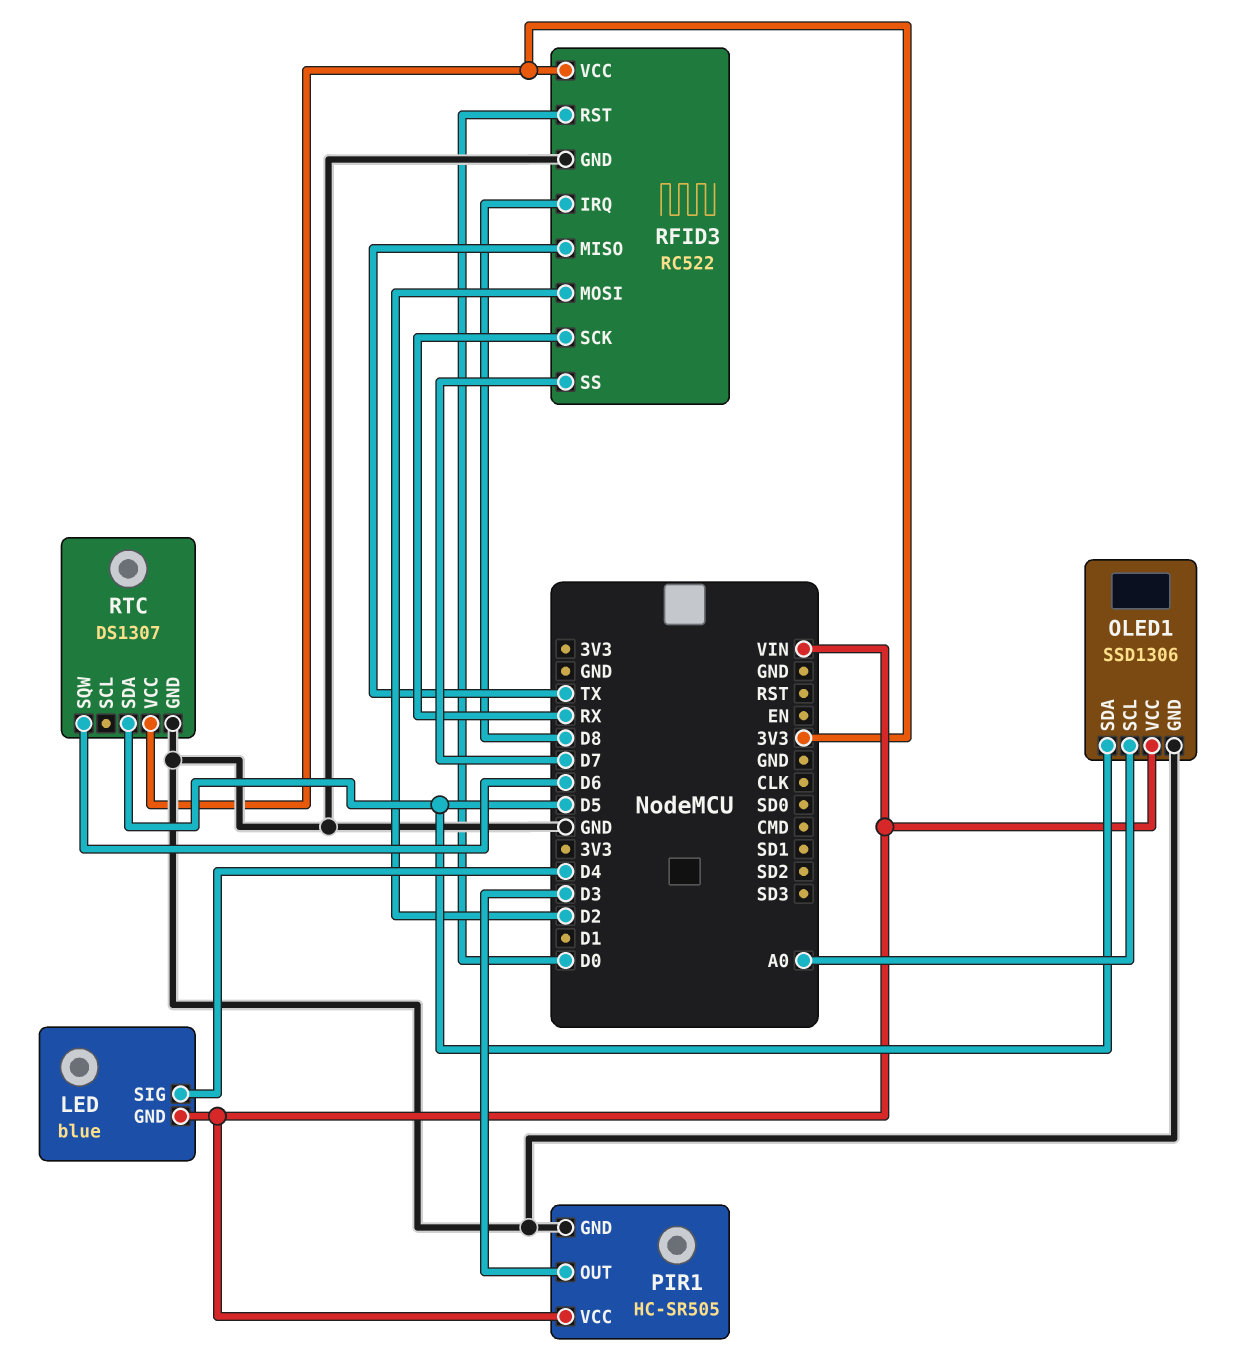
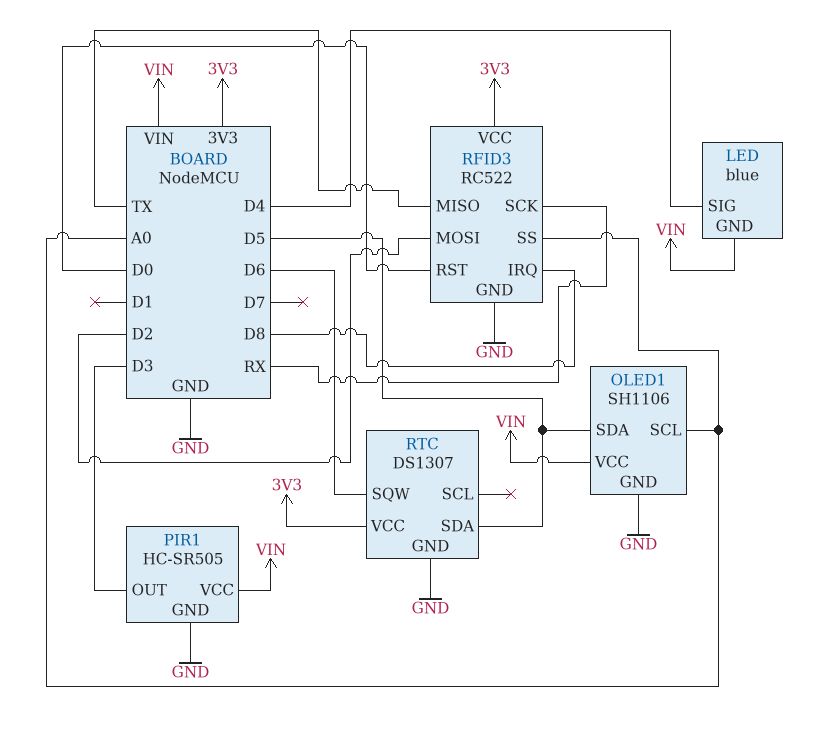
OLED1: SSD1306 -> SH1106
RFID3 pin SS: D7 -> A0

